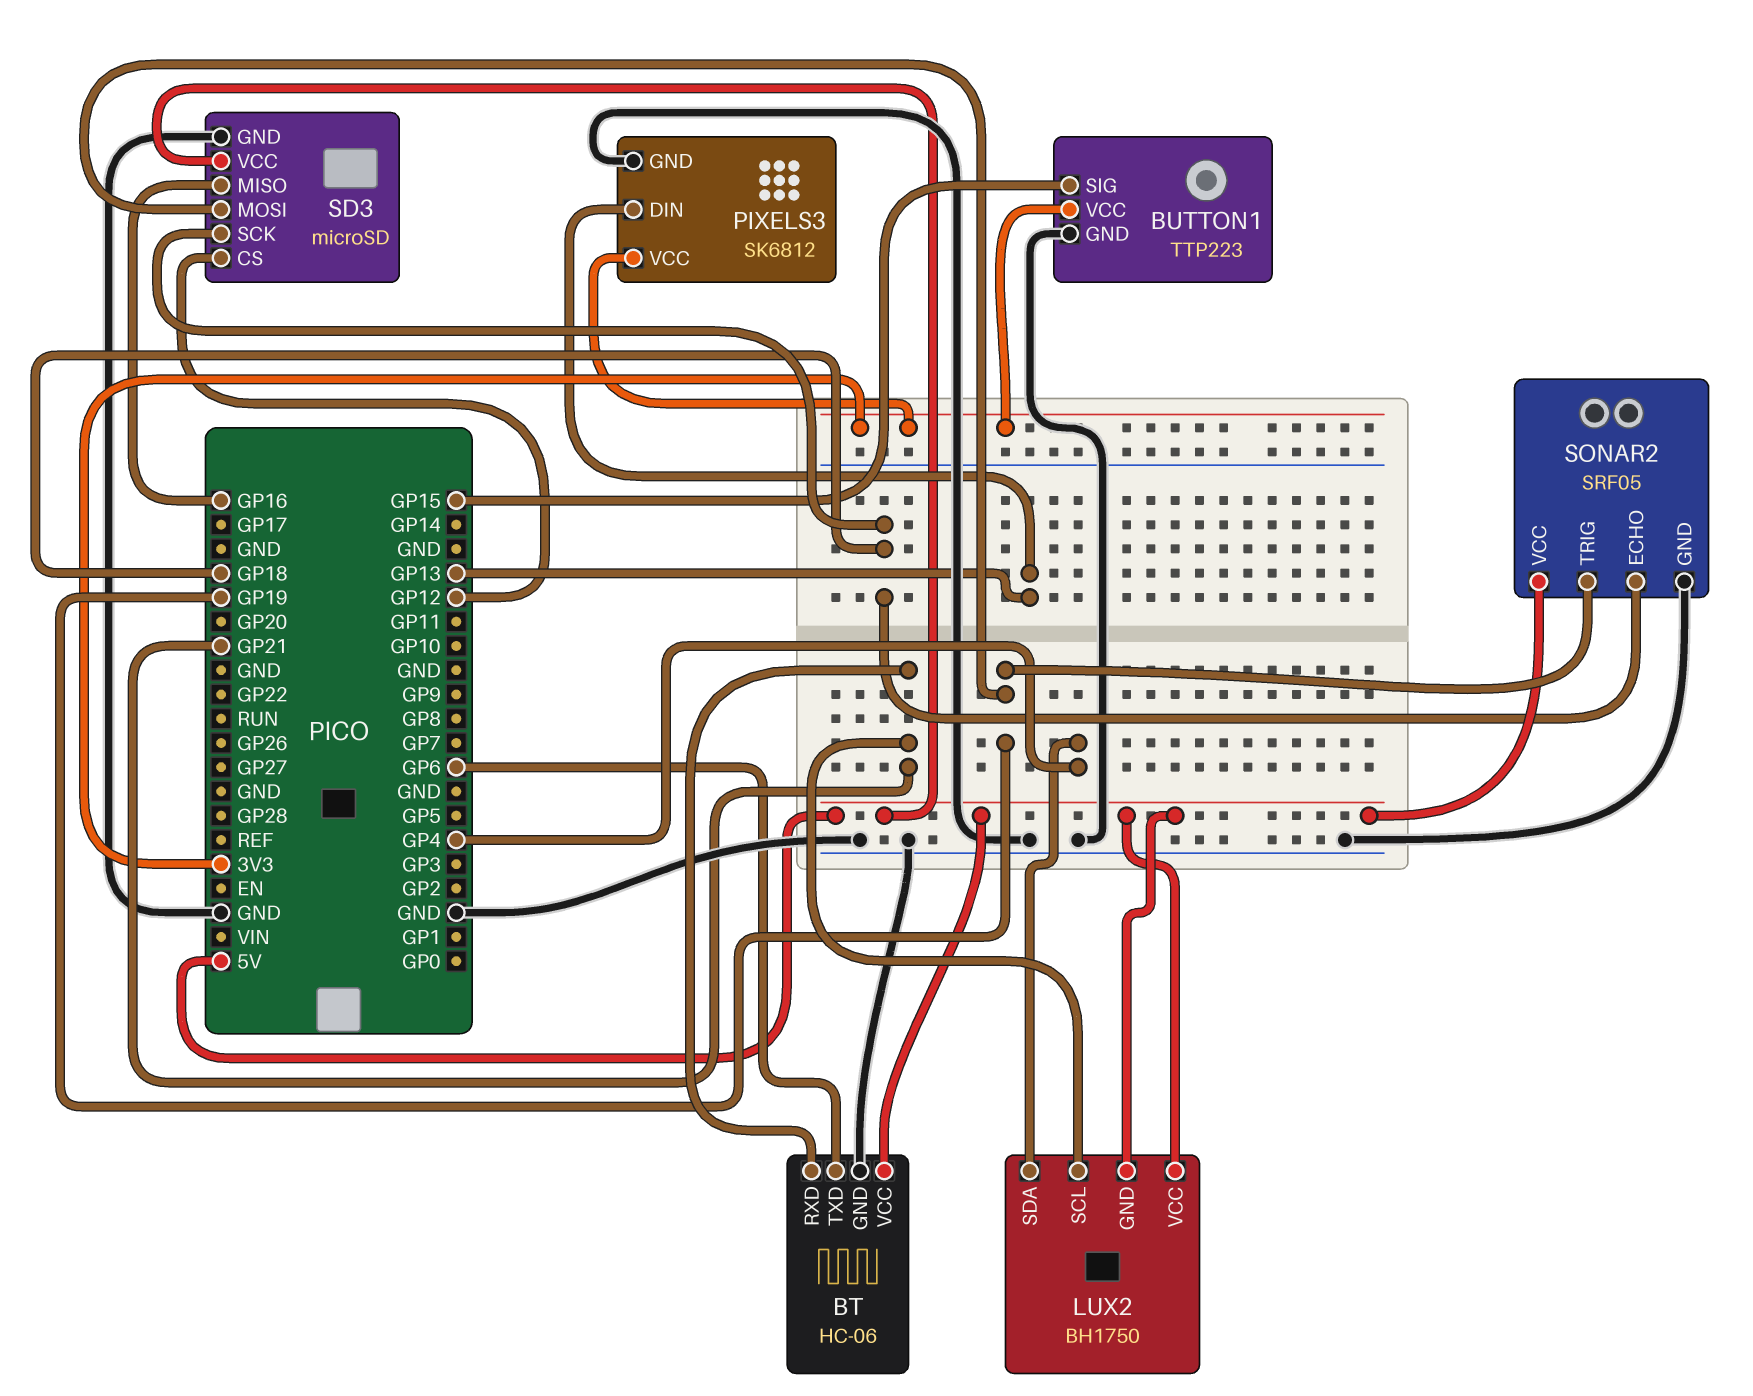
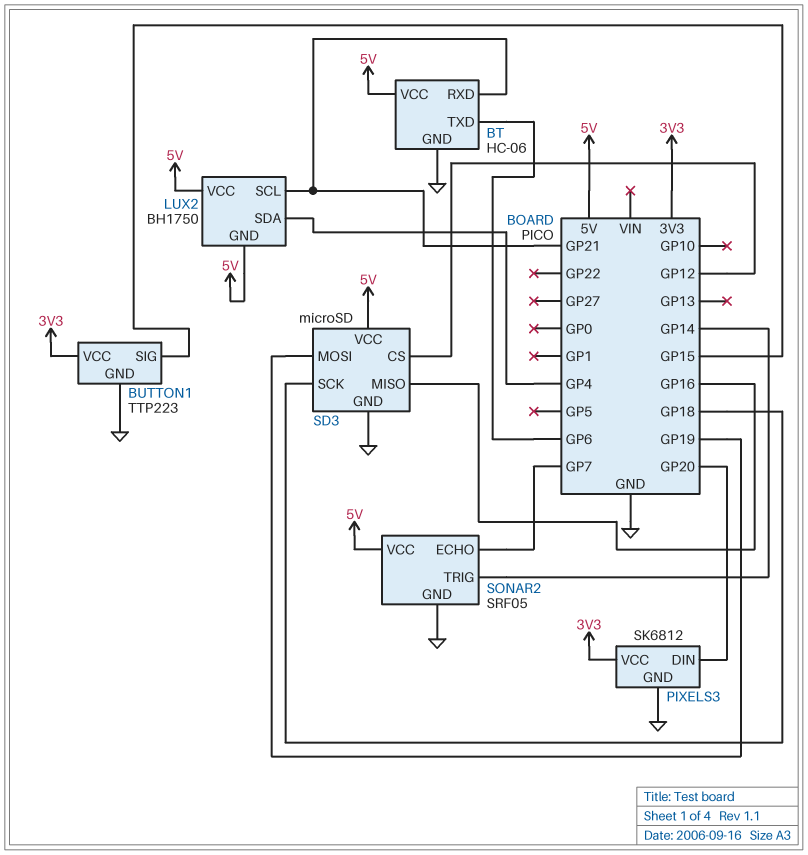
PIXELS3 pin DIN: GP13 -> GP20
SONAR2 pin ECHO: GP18 -> GP7
SONAR2 pin TRIG: GP19 -> GP14

